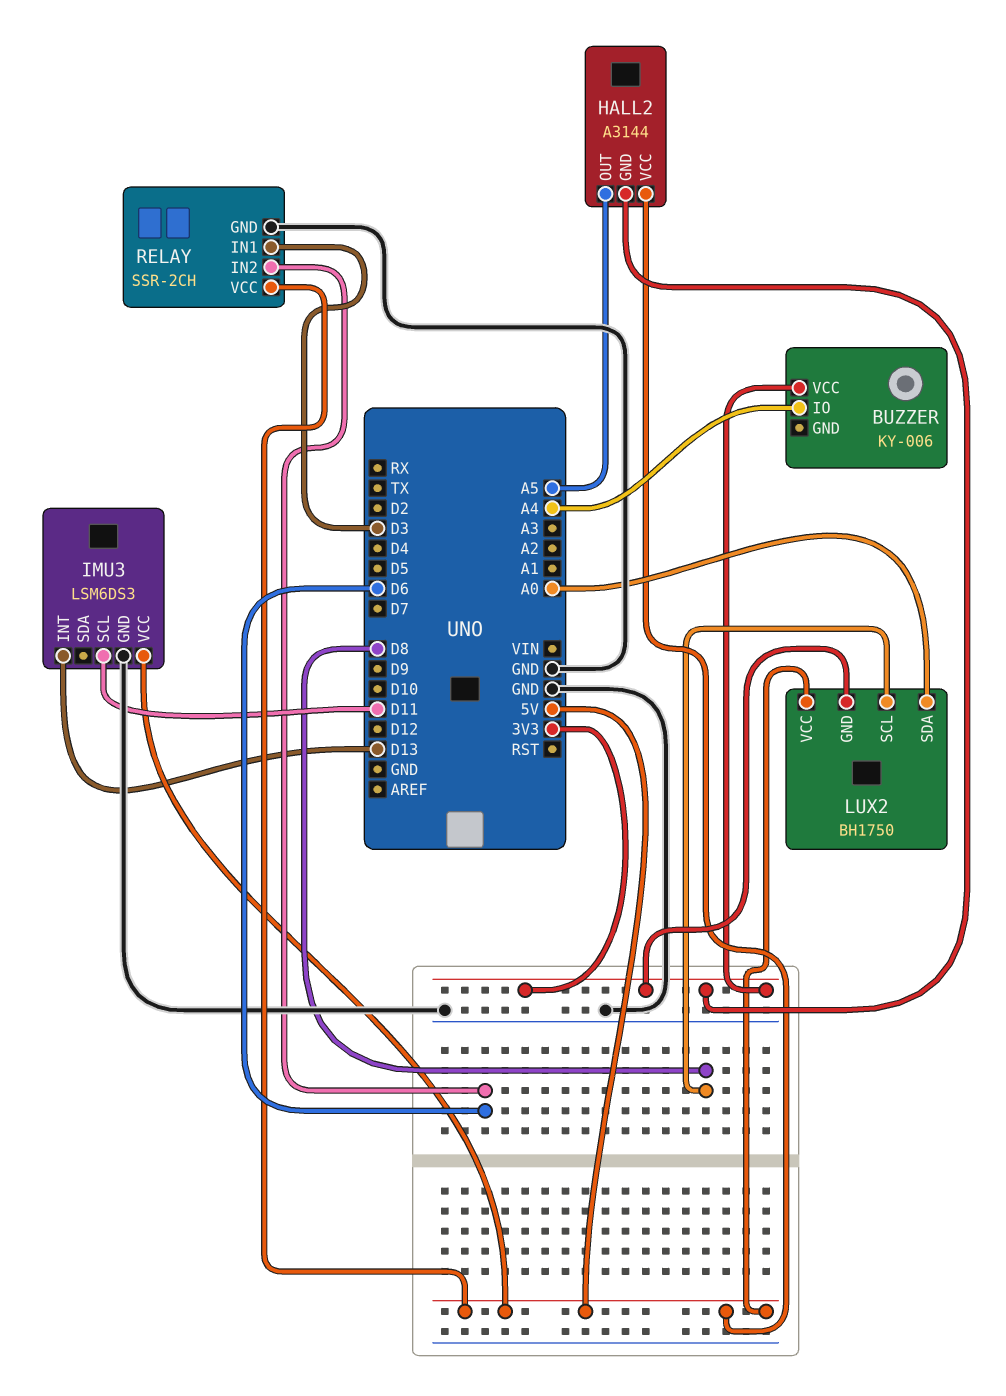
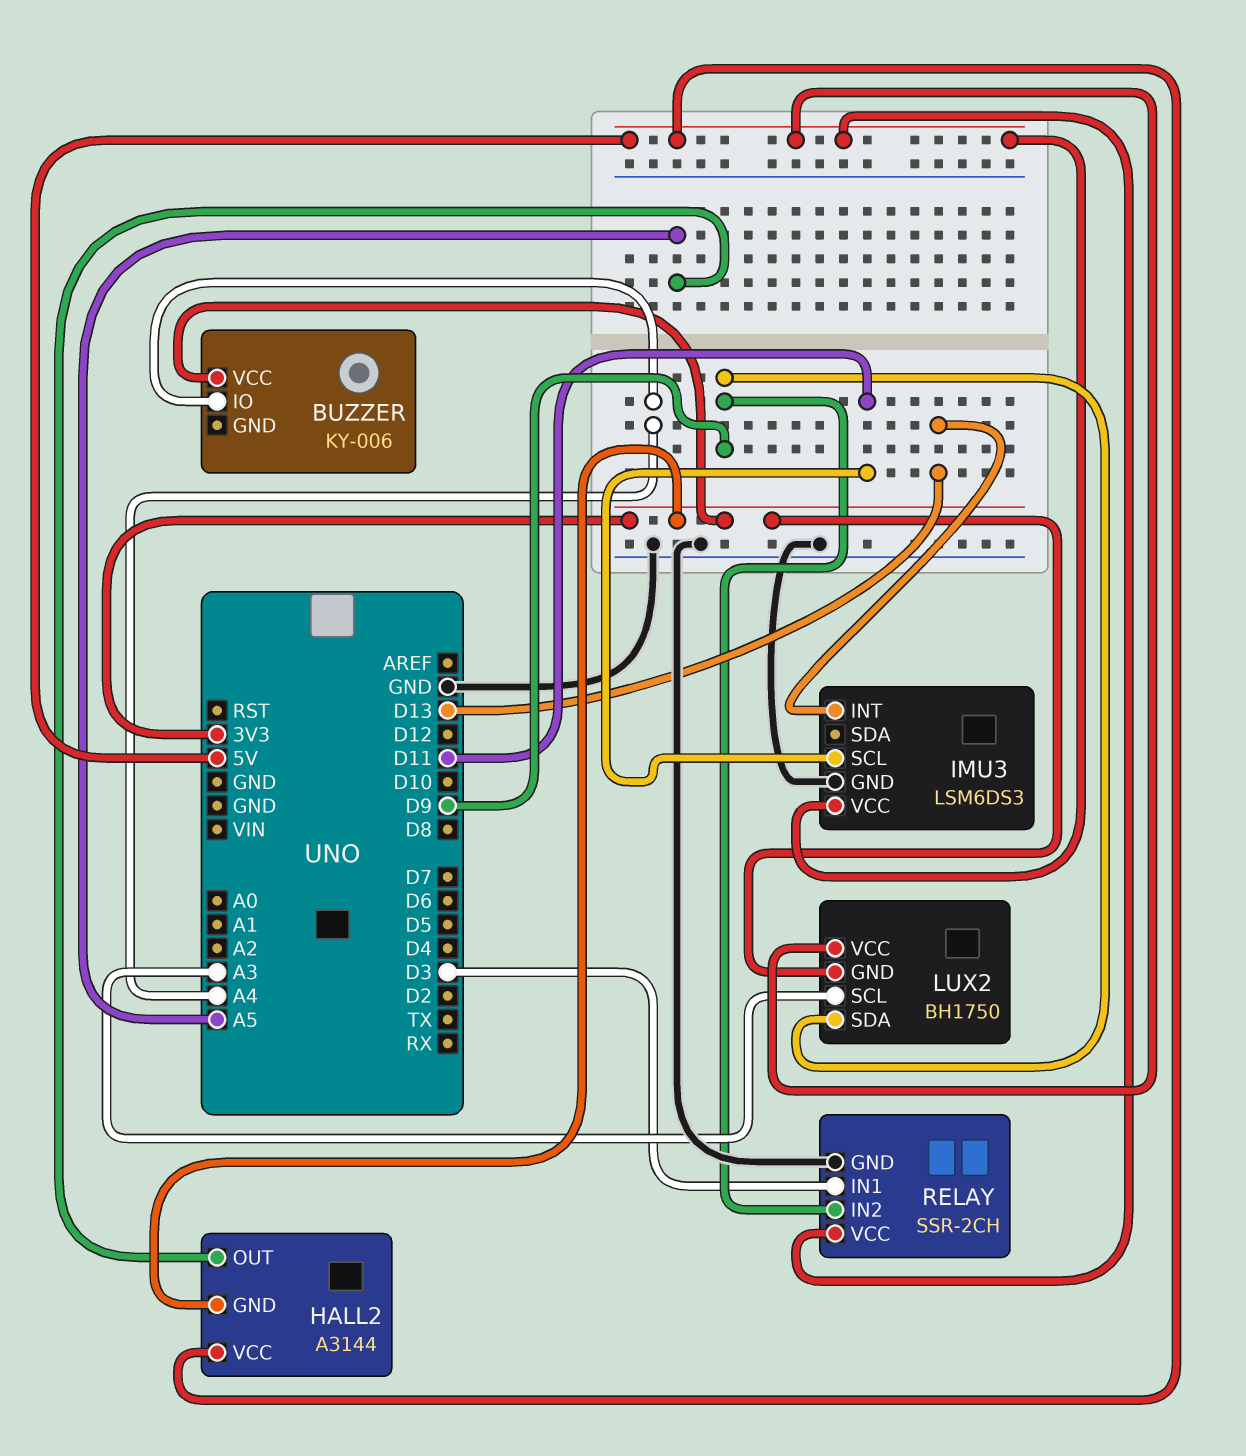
LUX2 pin SCL: D8 -> A3
LUX2 pin SDA: A0 -> D9
RELAY pin IN2: D6 -> D9

